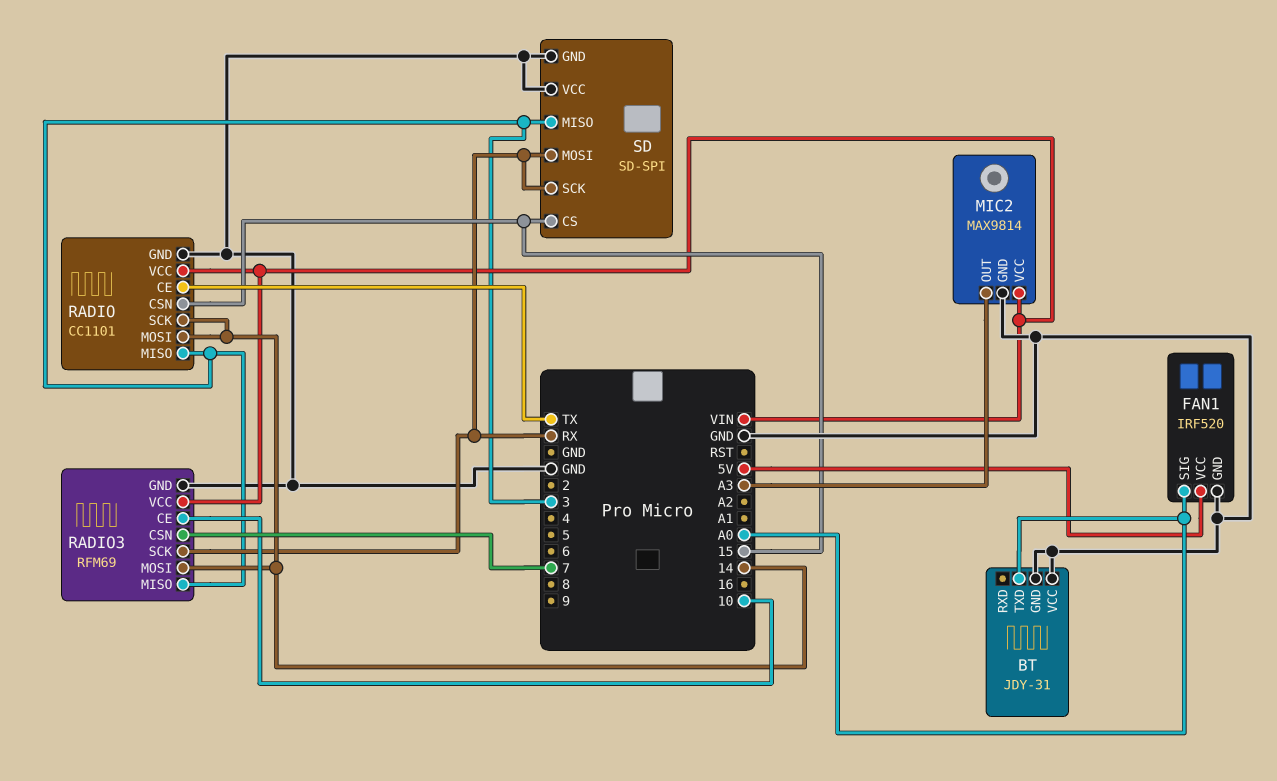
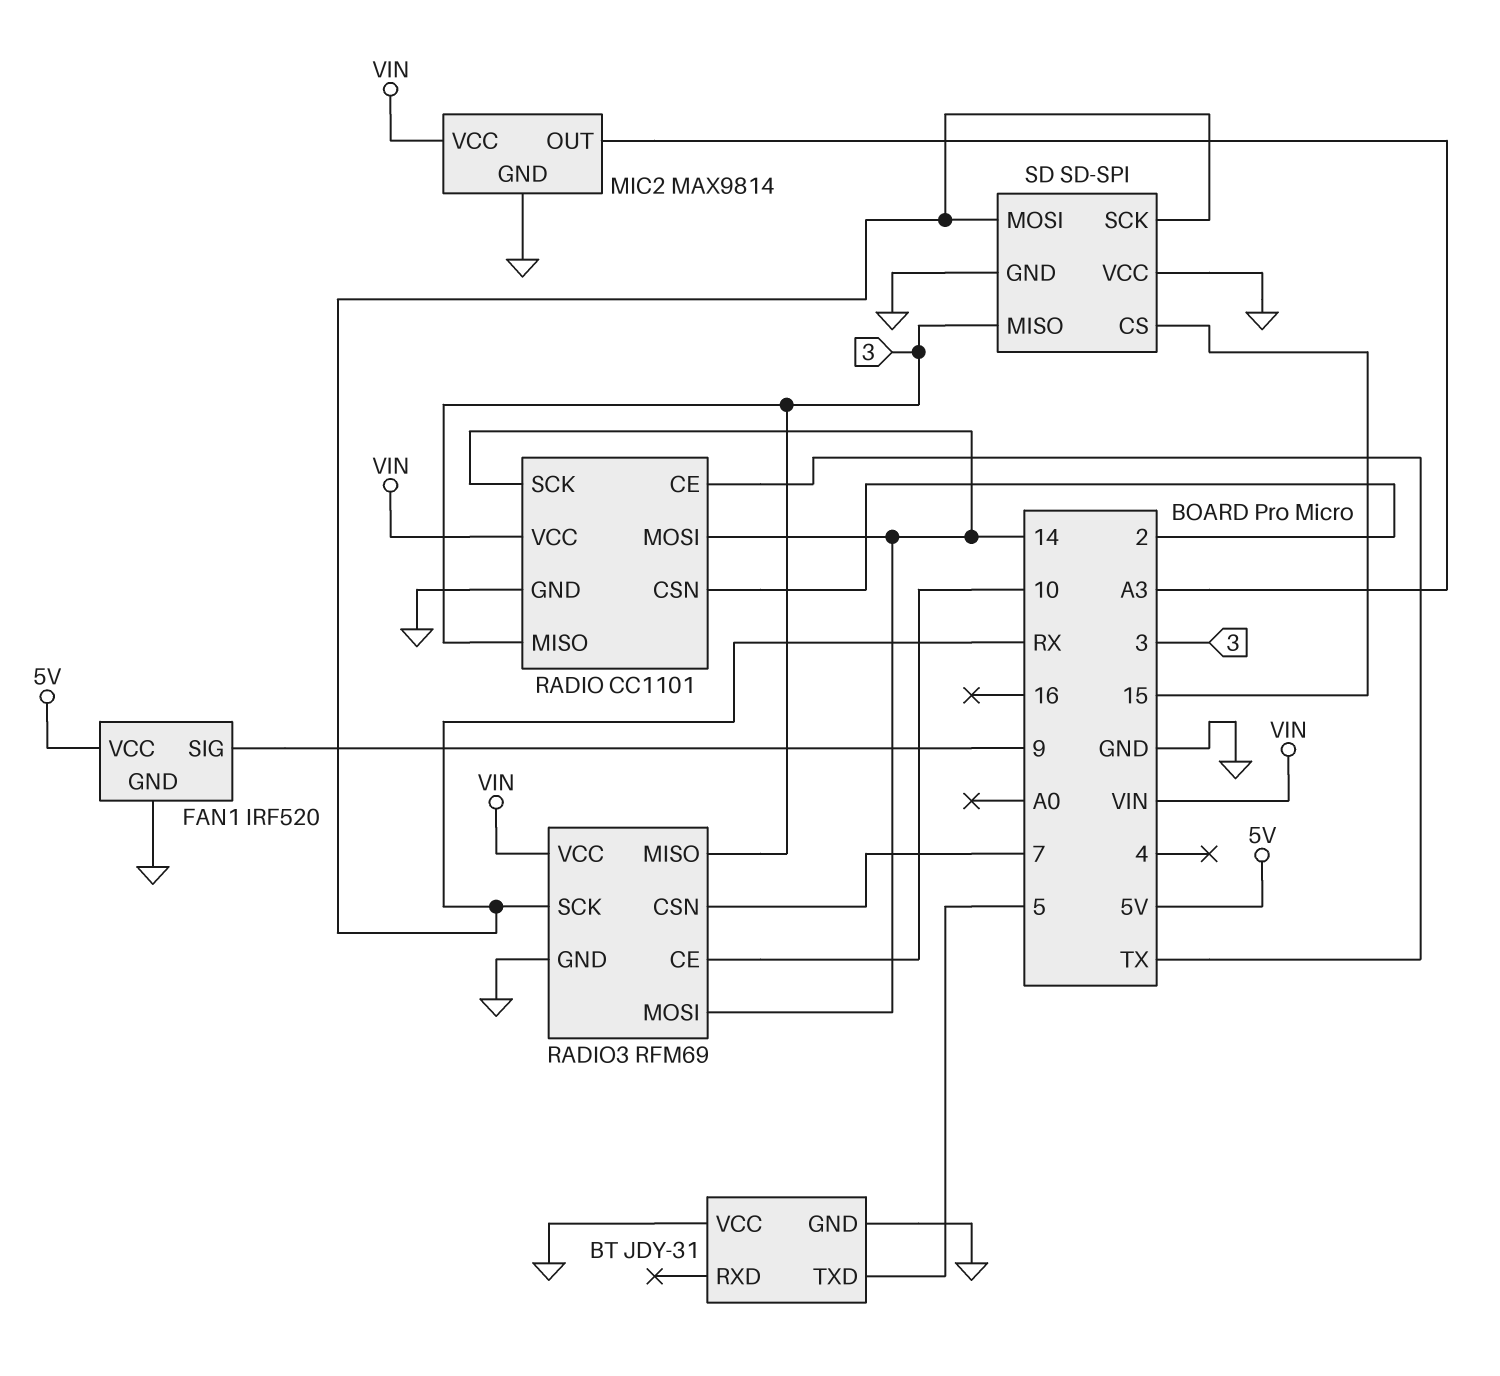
BT pin TXD: A0 -> 5
FAN1 pin SIG: A0 -> 9
RADIO pin CSN: 15 -> 2

